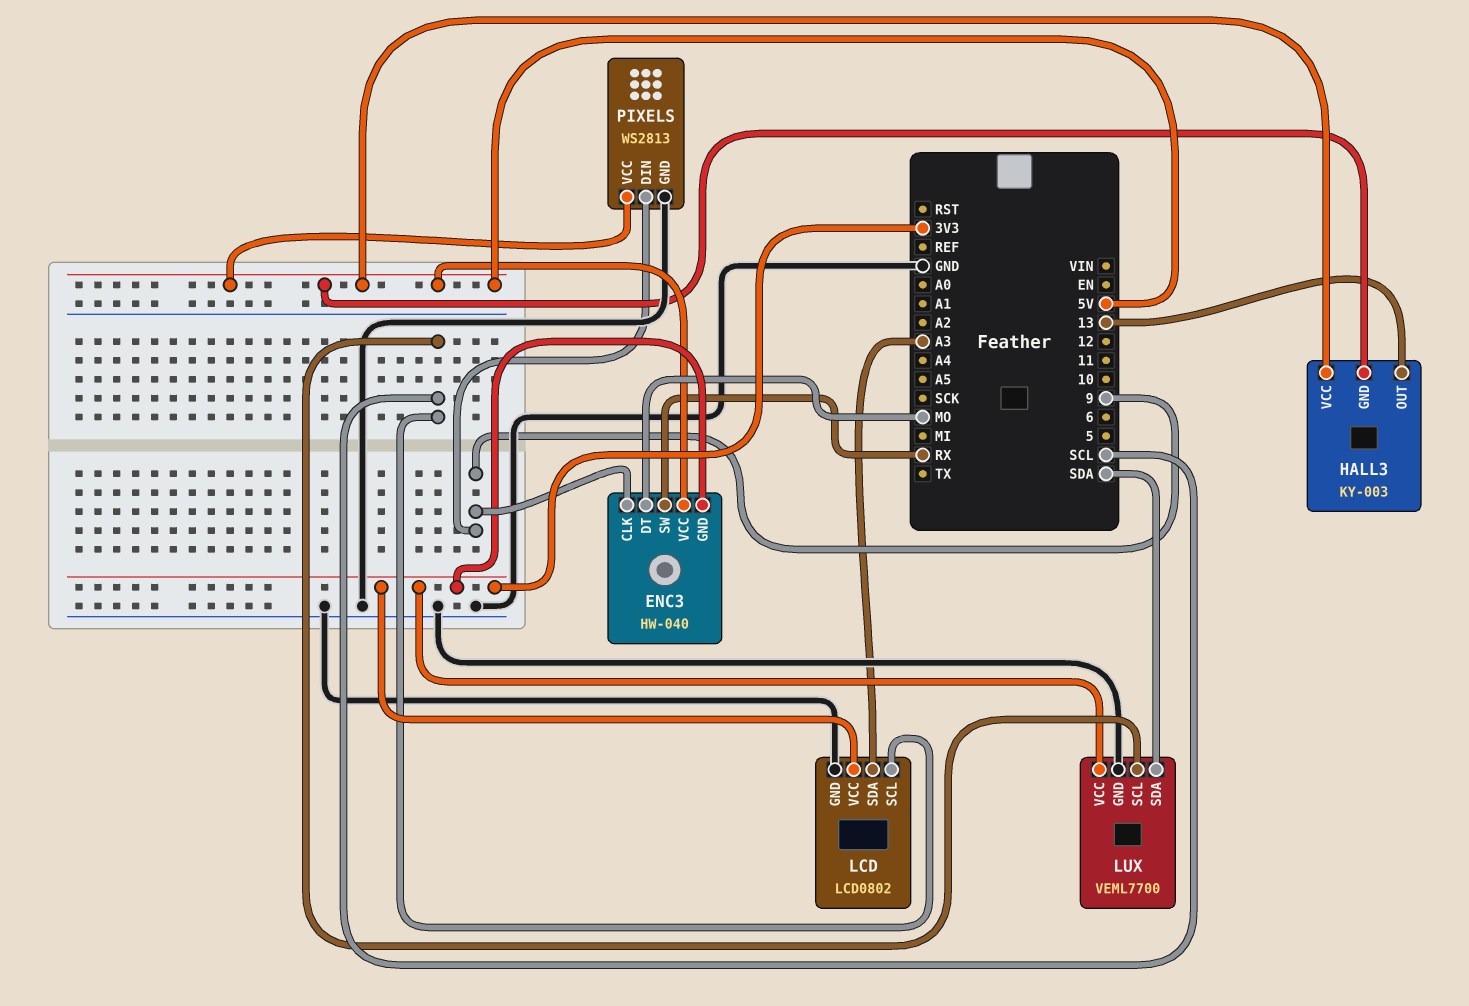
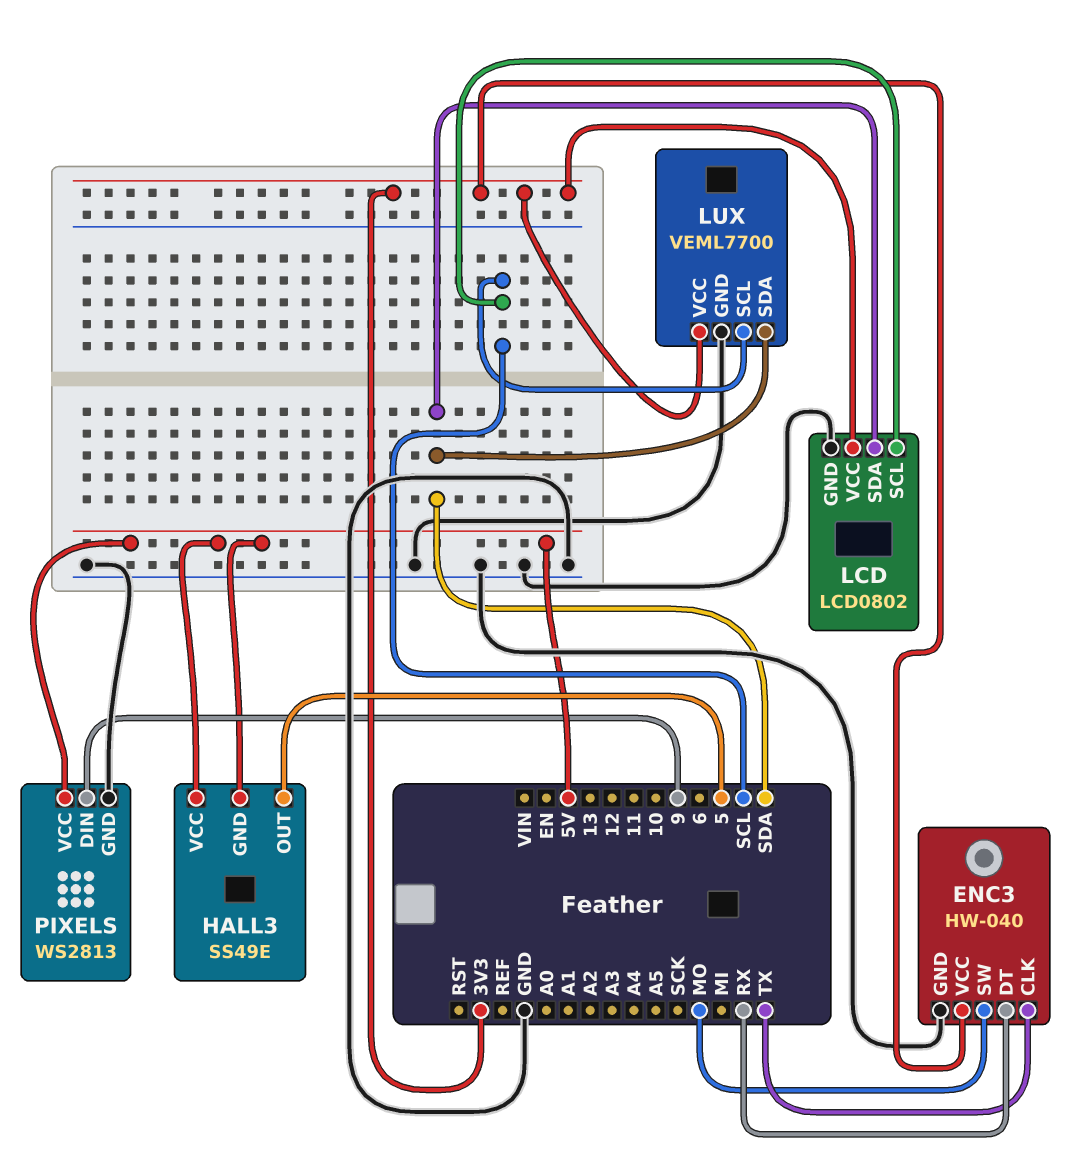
ENC3 pin CLK: 9 -> TX
ENC3 pin DT: MO -> RX
ENC3 pin GND: 3V3 -> GND
ENC3 pin SW: RX -> MO
ENC3 pin VCC: 5V -> 3V3
HALL3: KY-003 -> SS49E
HALL3 pin OUT: 13 -> 5
LCD pin SDA: A3 -> SDA

